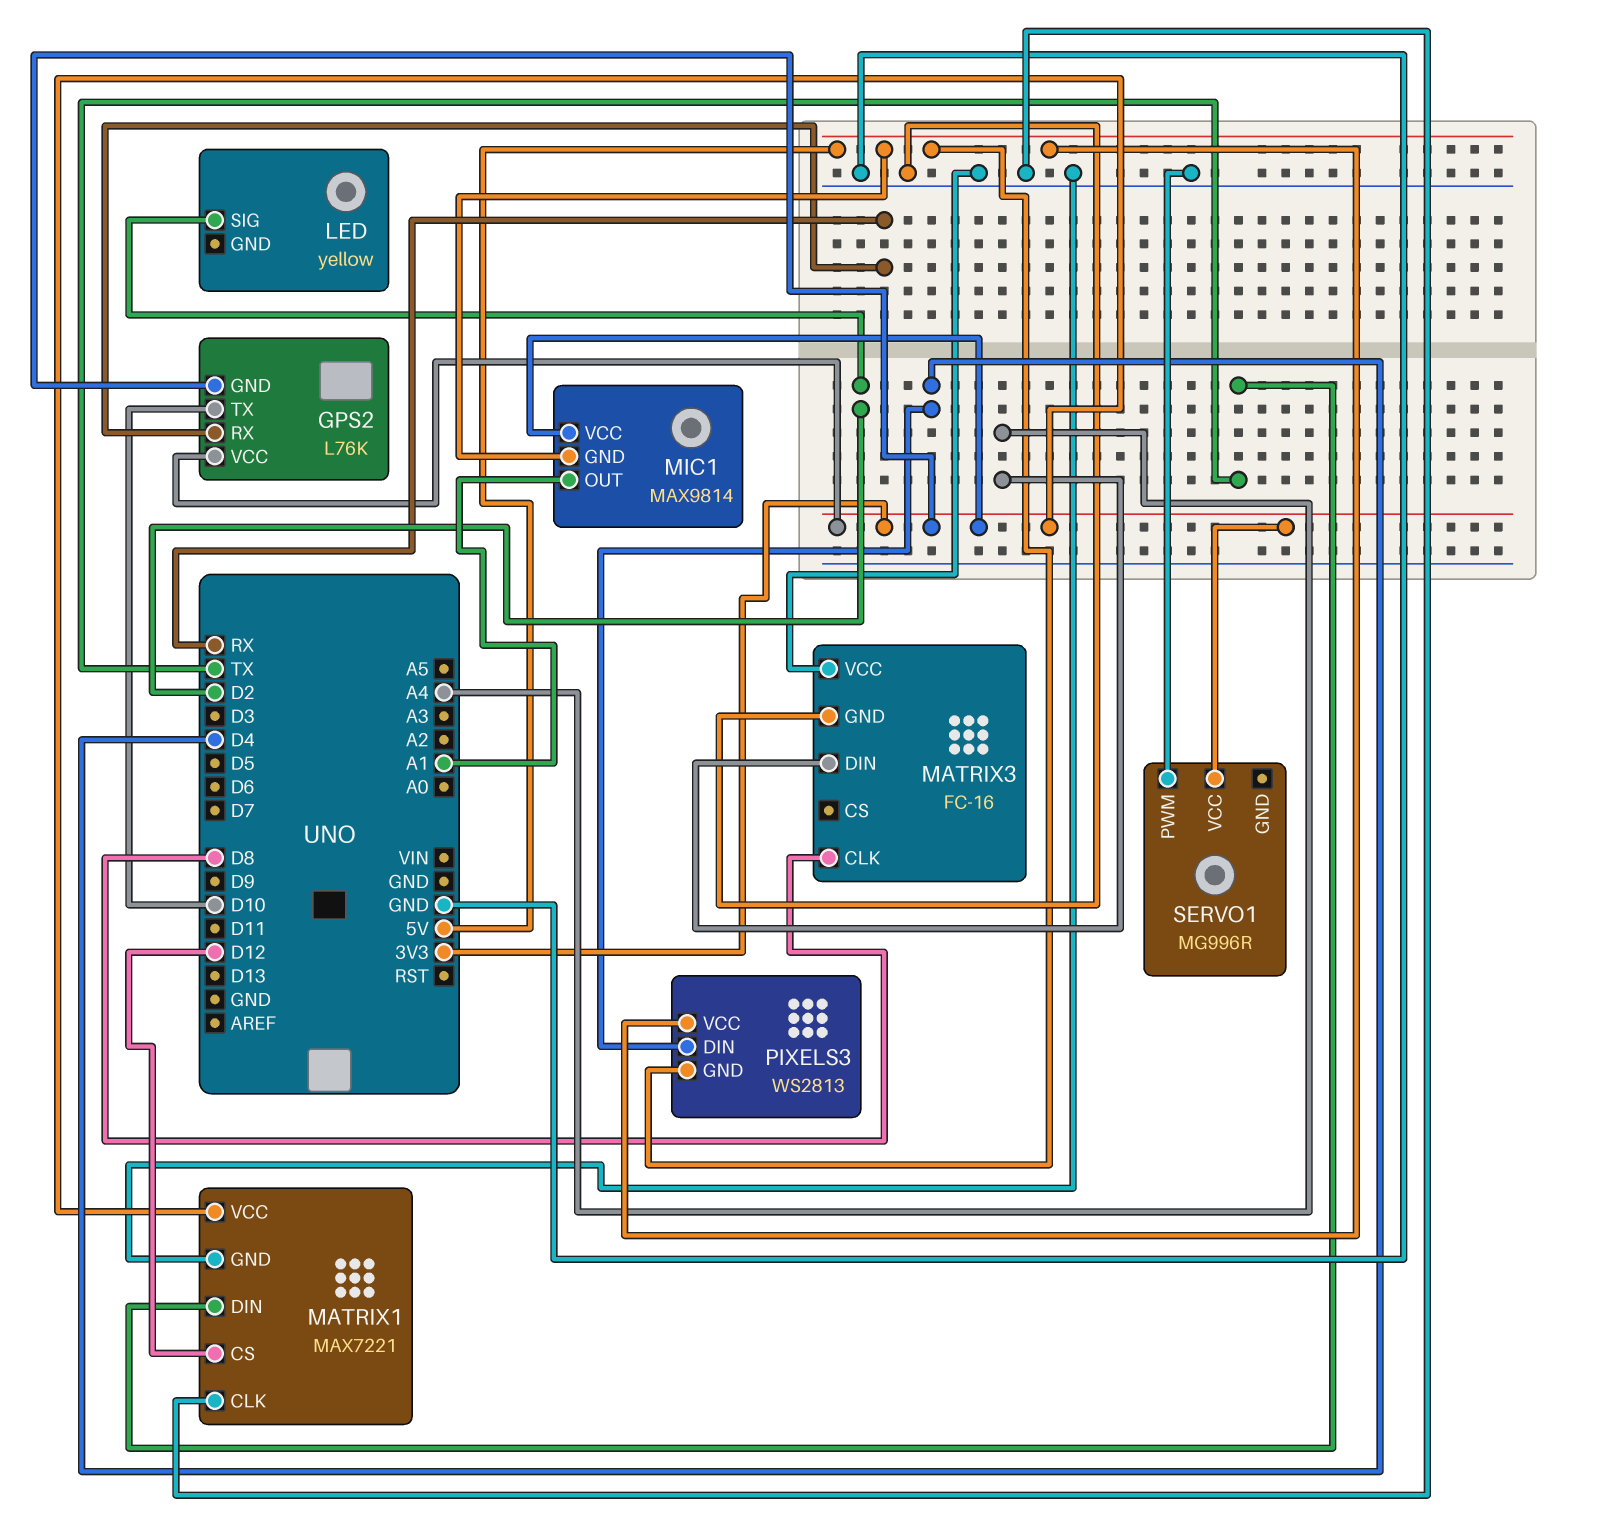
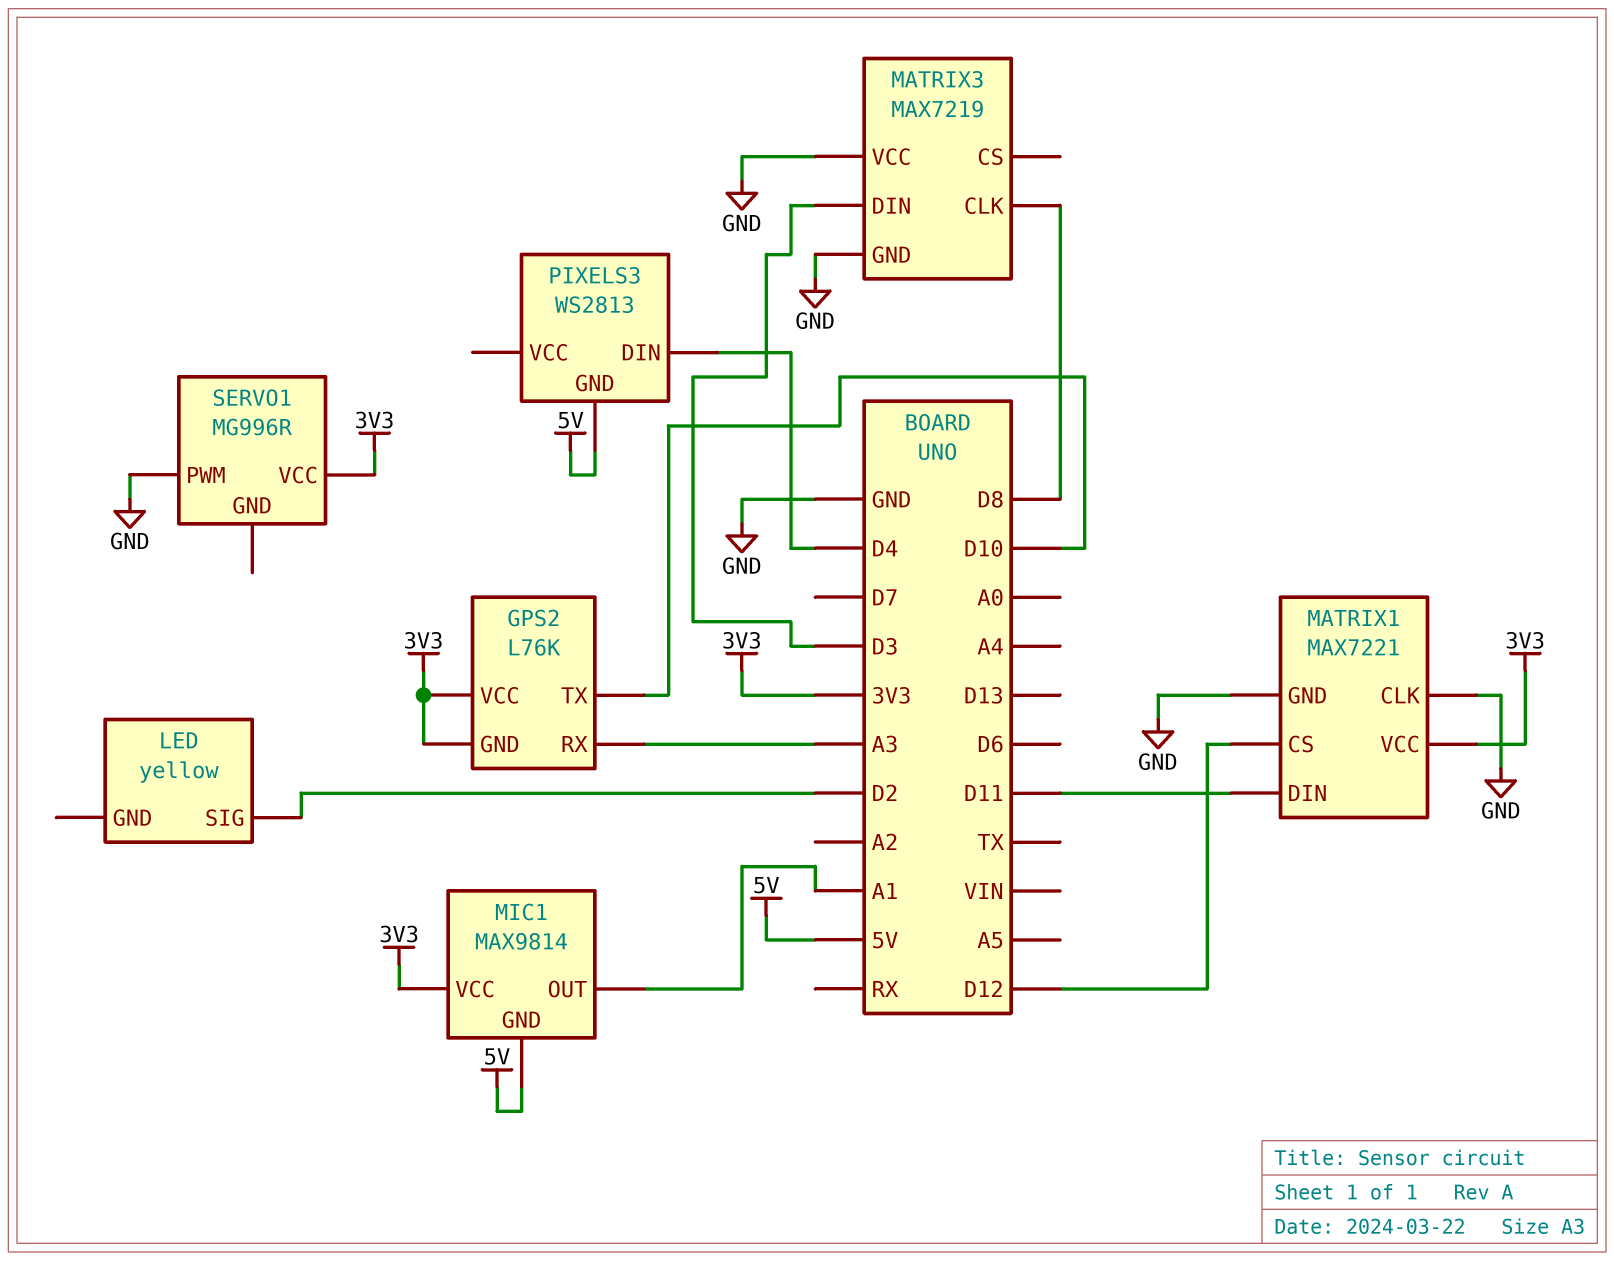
GPS2 pin RX: RX -> A3
MATRIX1 pin DIN: TX -> D11
MATRIX3: FC-16 -> MAX7219
MATRIX3 pin DIN: A4 -> D3
PIXELS3 pin VCC: 5V -> none

